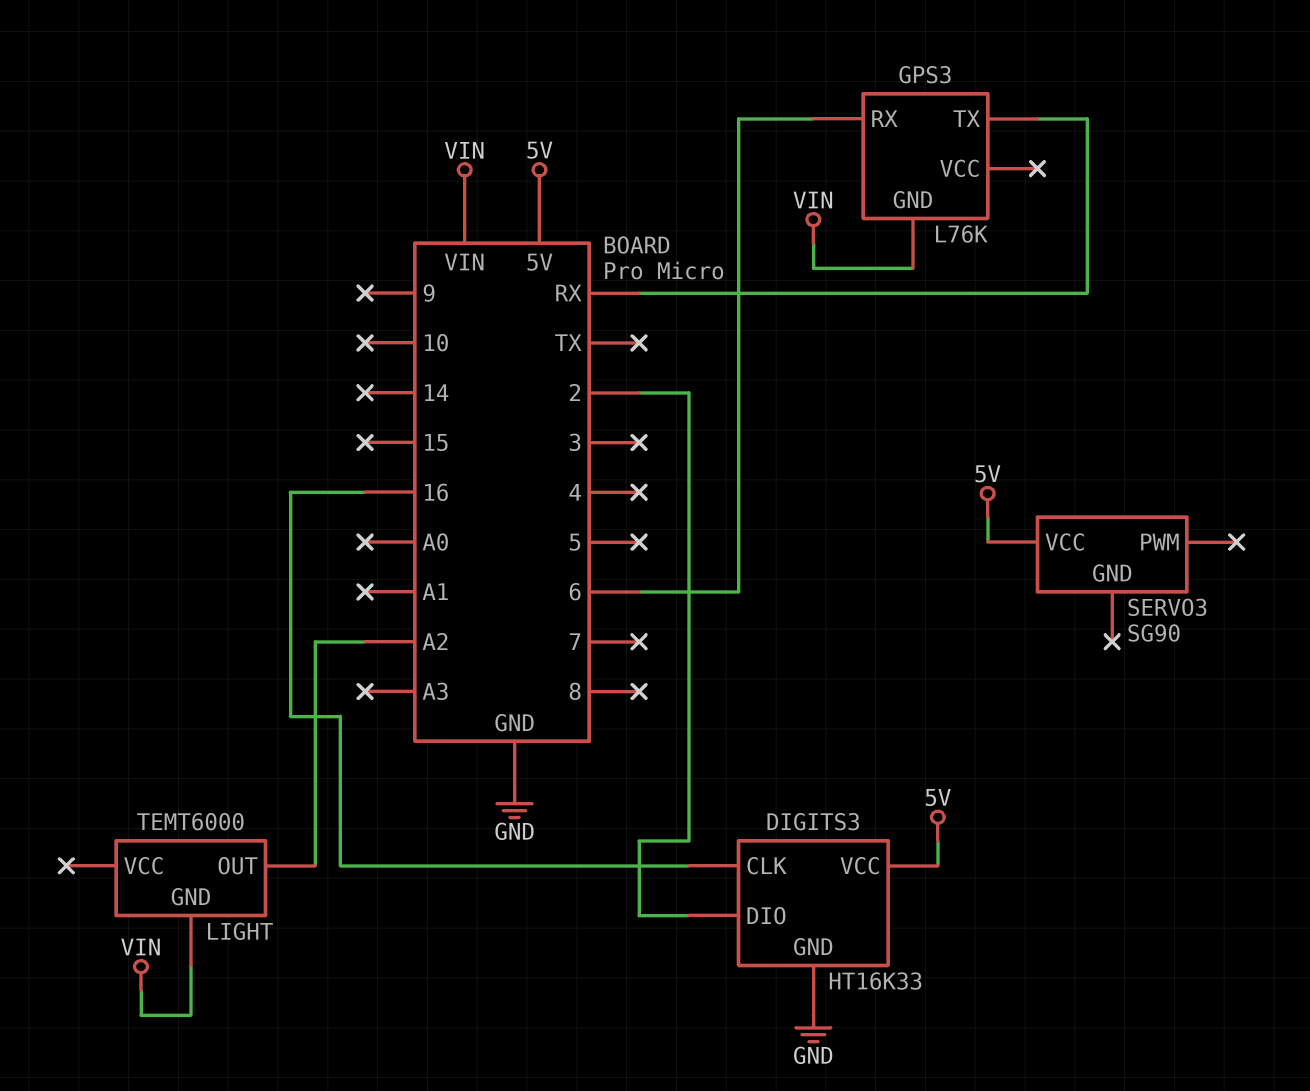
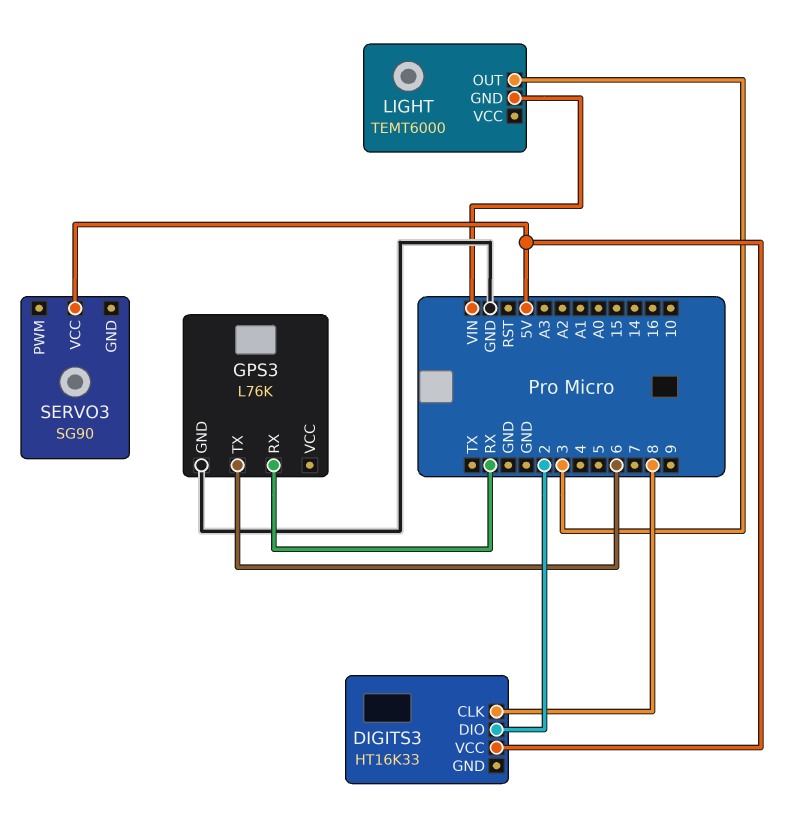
DIGITS3 pin CLK: 16 -> 8
DIGITS3 pin GND: GND -> none
GPS3 pin GND: VIN -> GND
GPS3 pin RX: 6 -> RX
GPS3 pin TX: RX -> 6
LIGHT pin OUT: A2 -> 3

